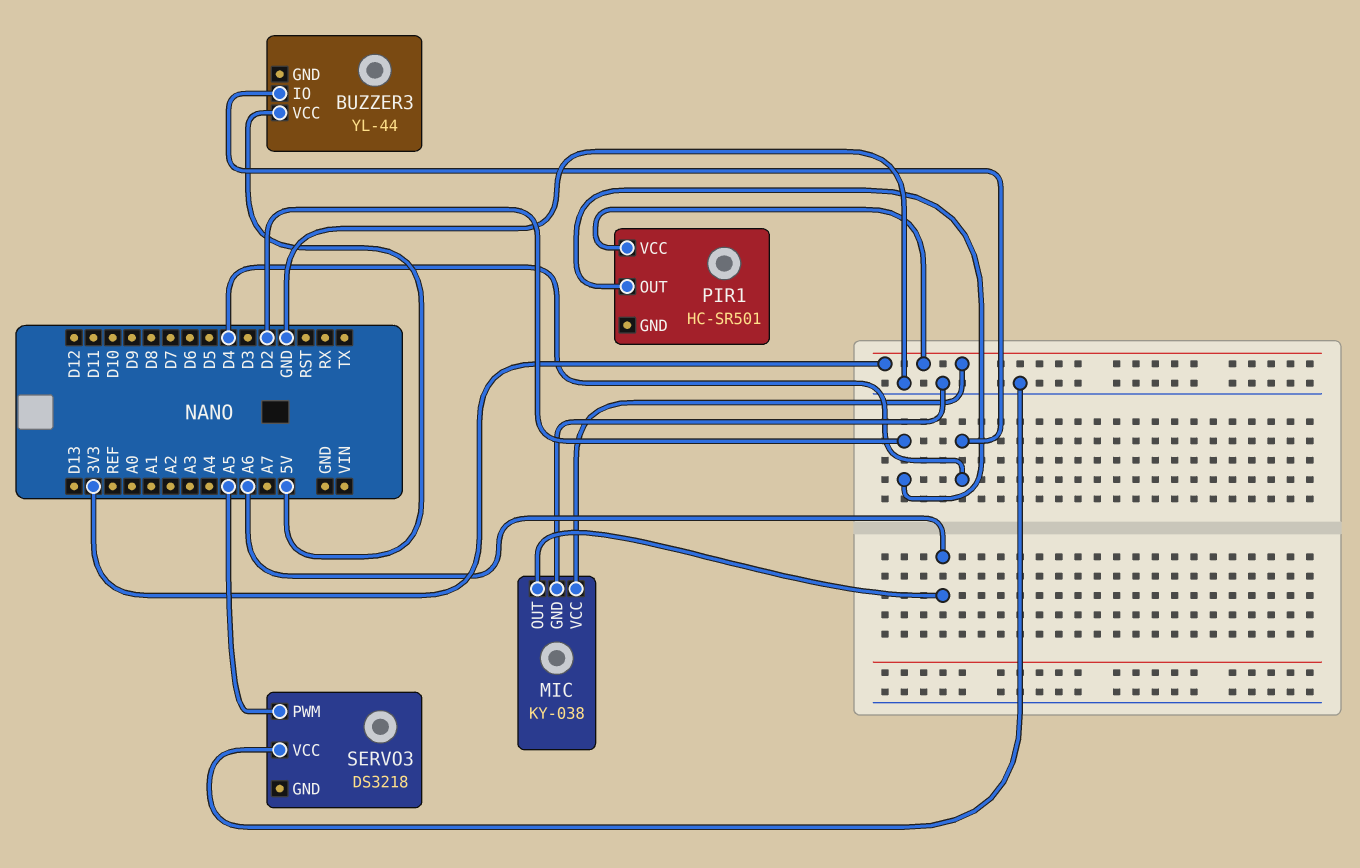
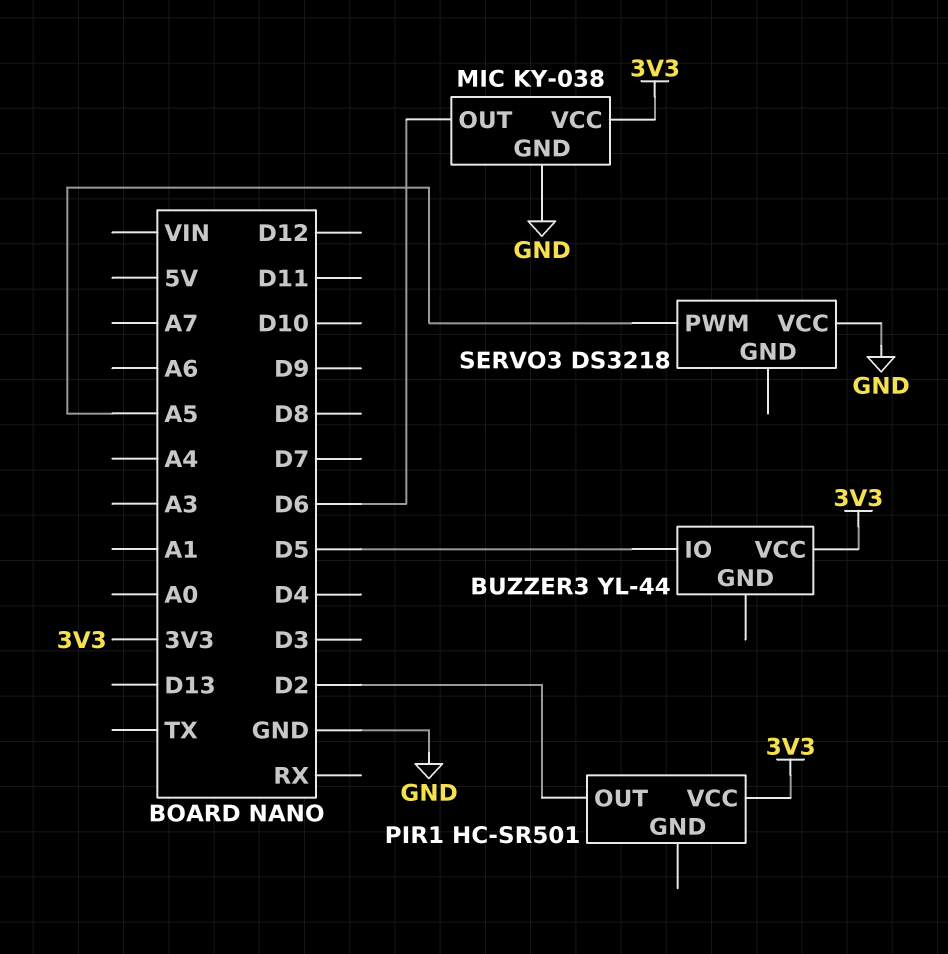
BUZZER3 pin IO: D4 -> D5
BUZZER3 pin VCC: 5V -> 3V3
MIC pin OUT: A6 -> D6

